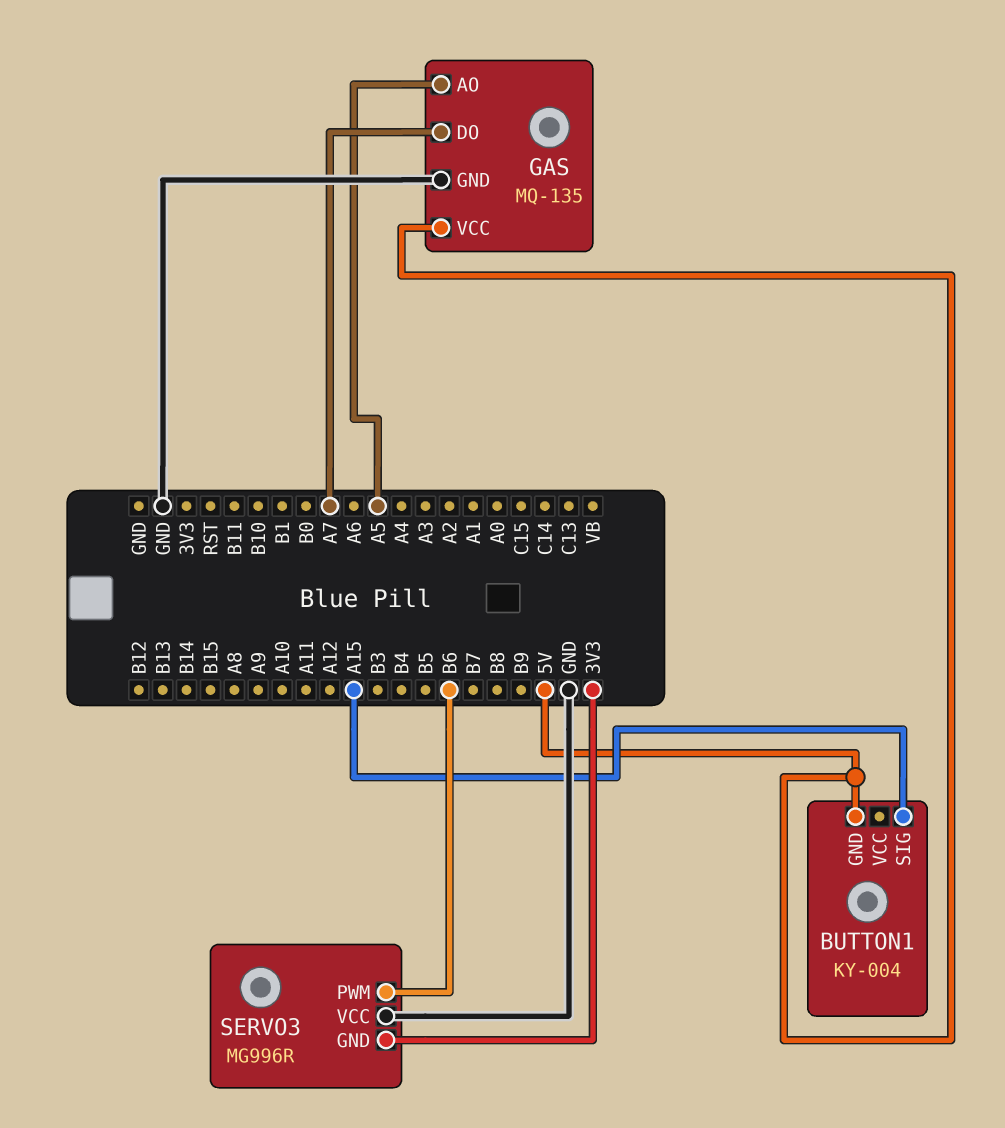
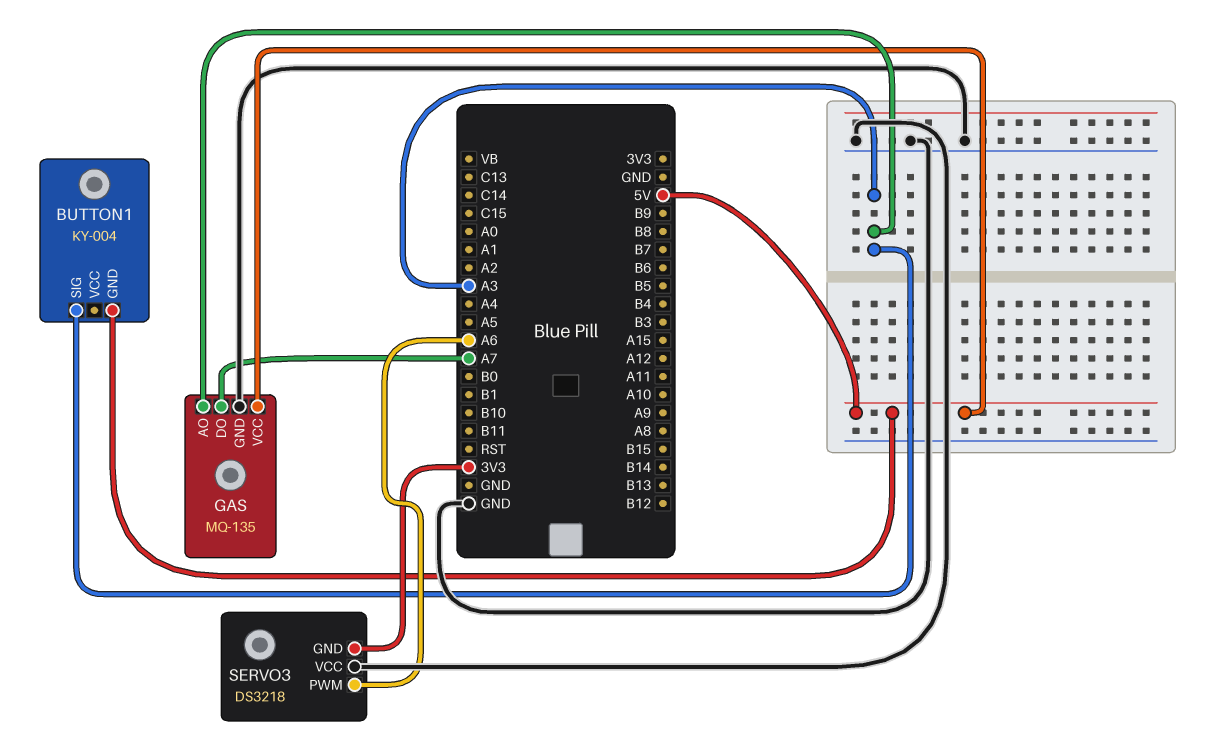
BUTTON1 pin SIG: A15 -> A3
GAS pin AO: A5 -> A3
SERVO3: MG996R -> DS3218
SERVO3 pin PWM: B6 -> A6

